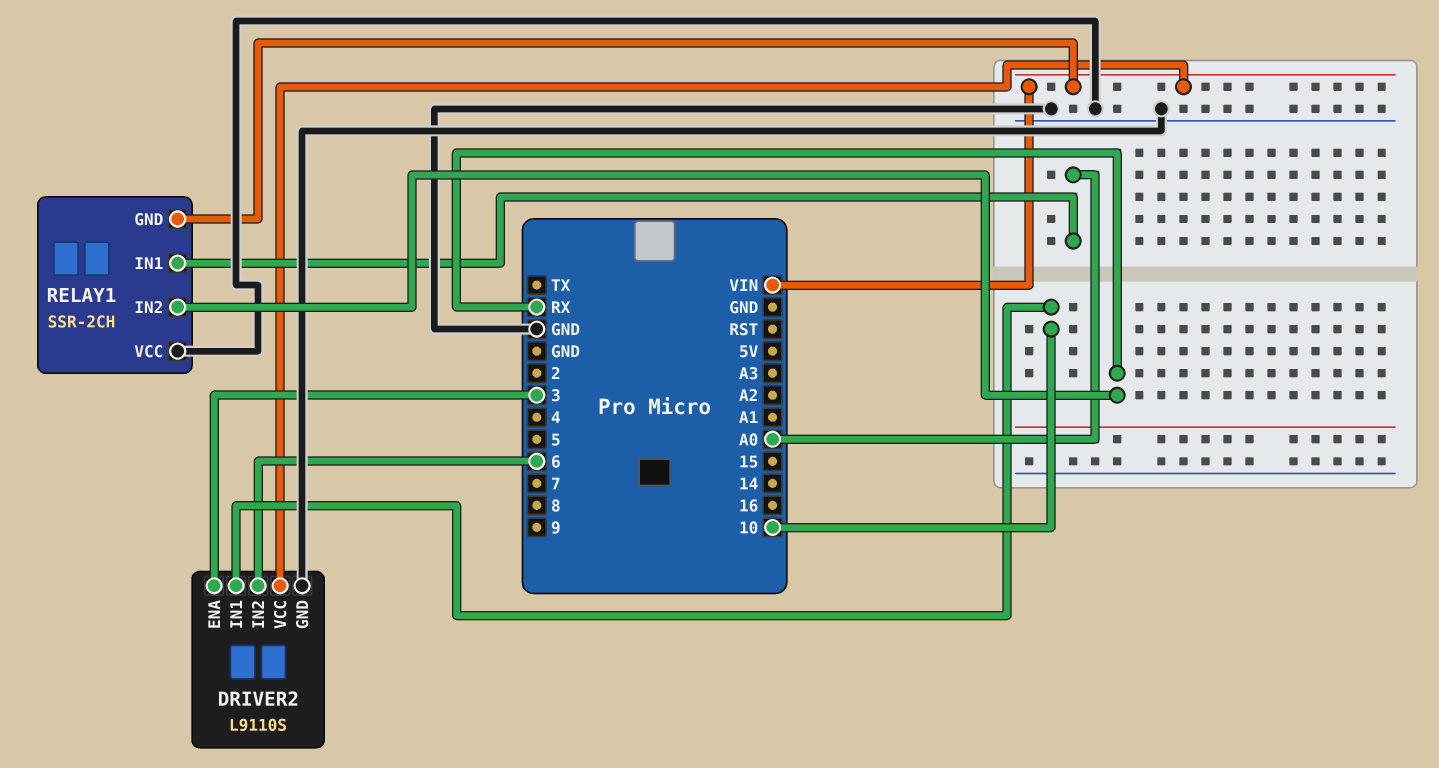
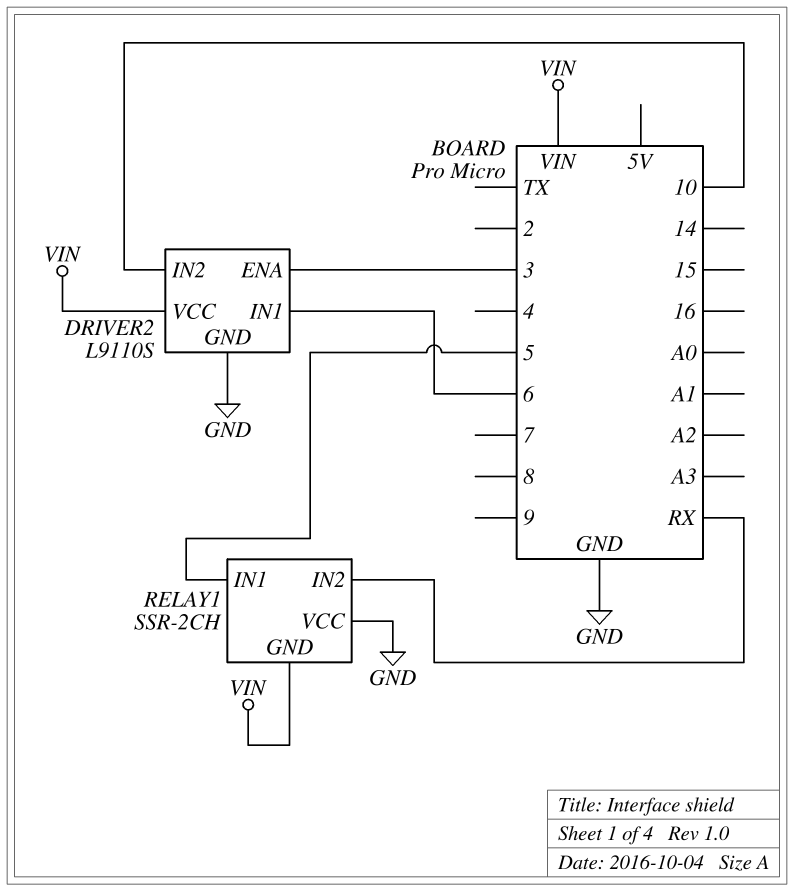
DRIVER2 pin IN1: 10 -> 6
DRIVER2 pin IN2: 6 -> 10
RELAY1 pin IN1: A0 -> 5

